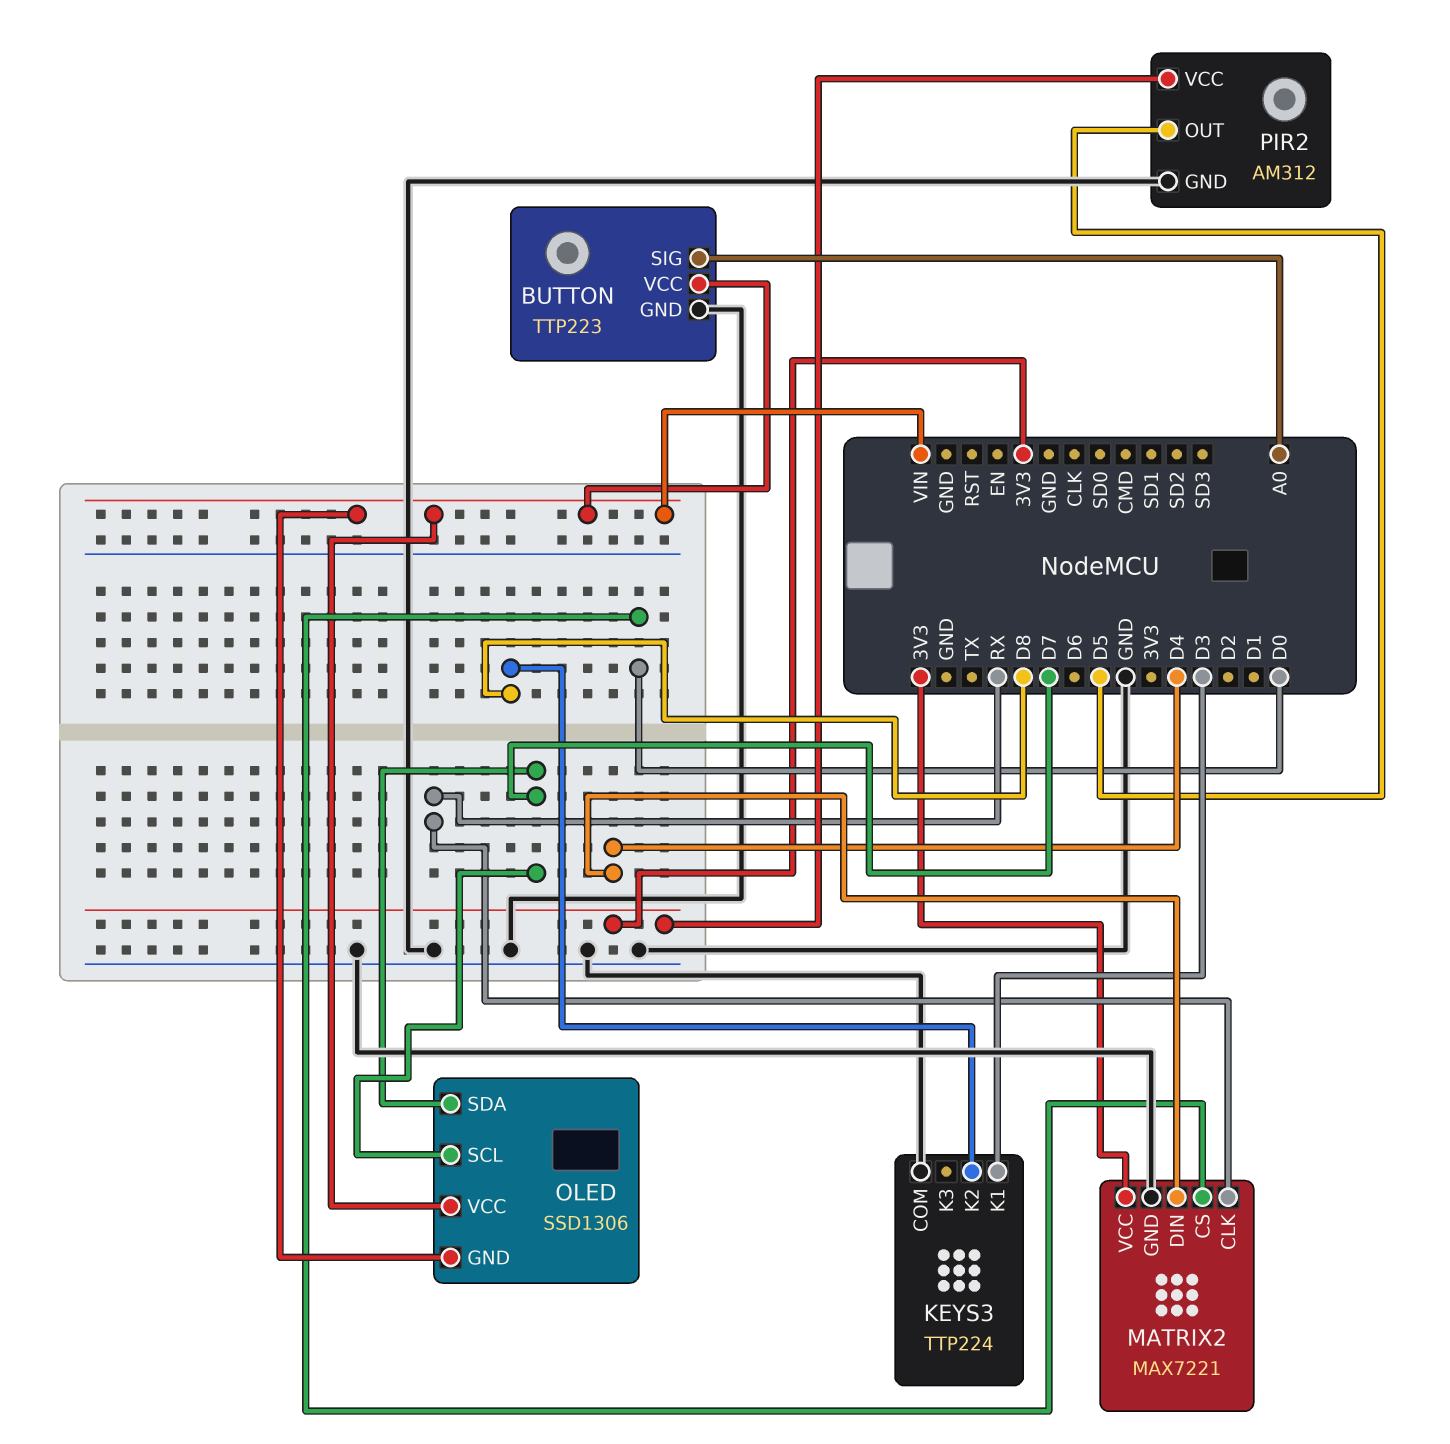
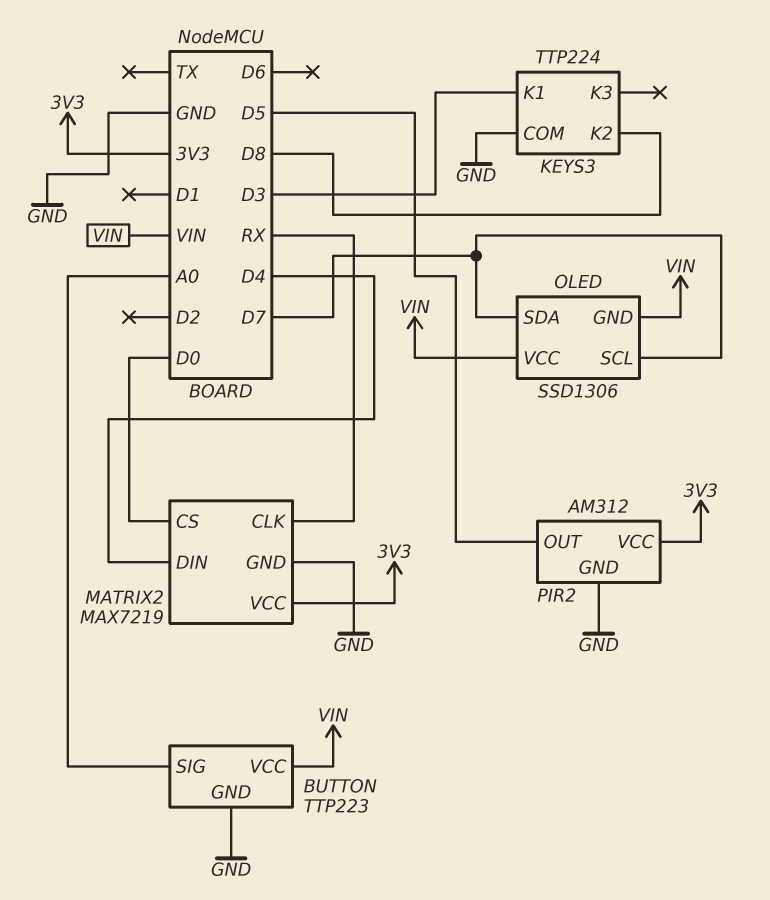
MATRIX2: MAX7221 -> MAX7219

